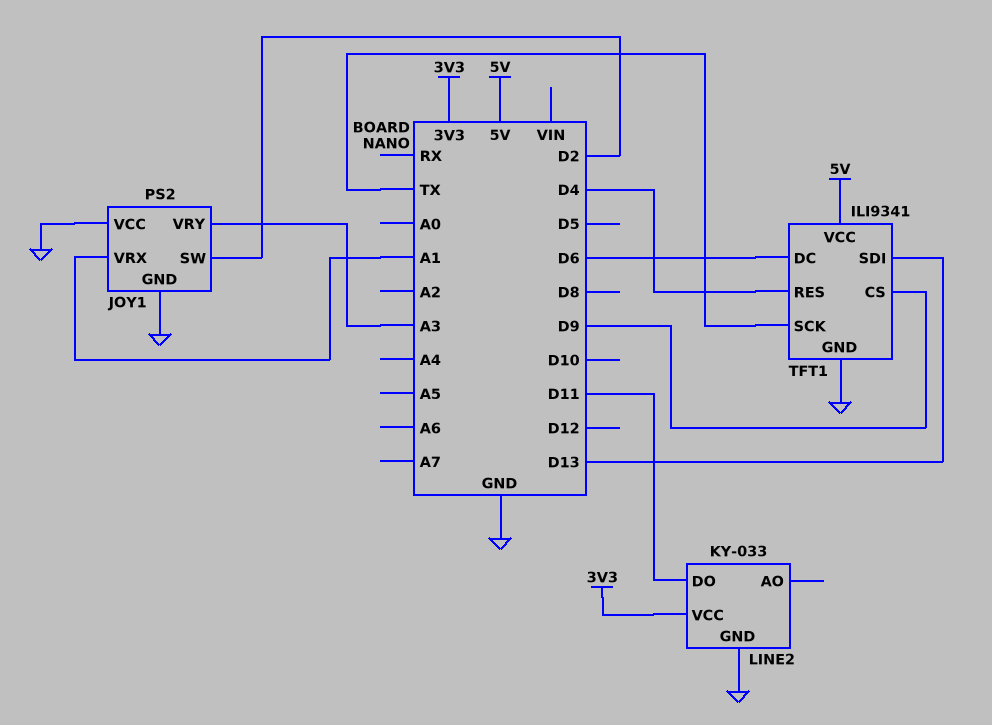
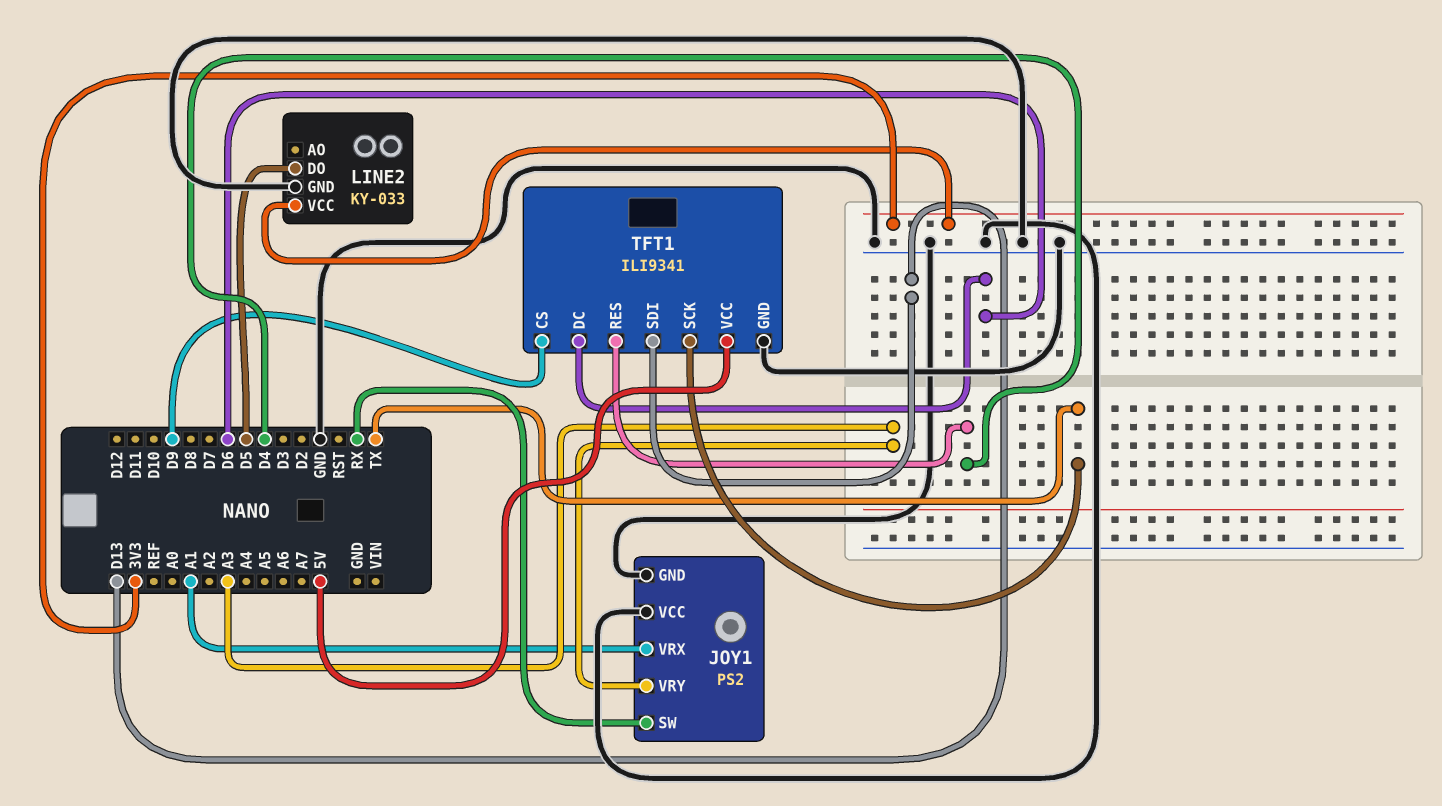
JOY1 pin SW: D2 -> RX
LINE2 pin DO: D11 -> D5

